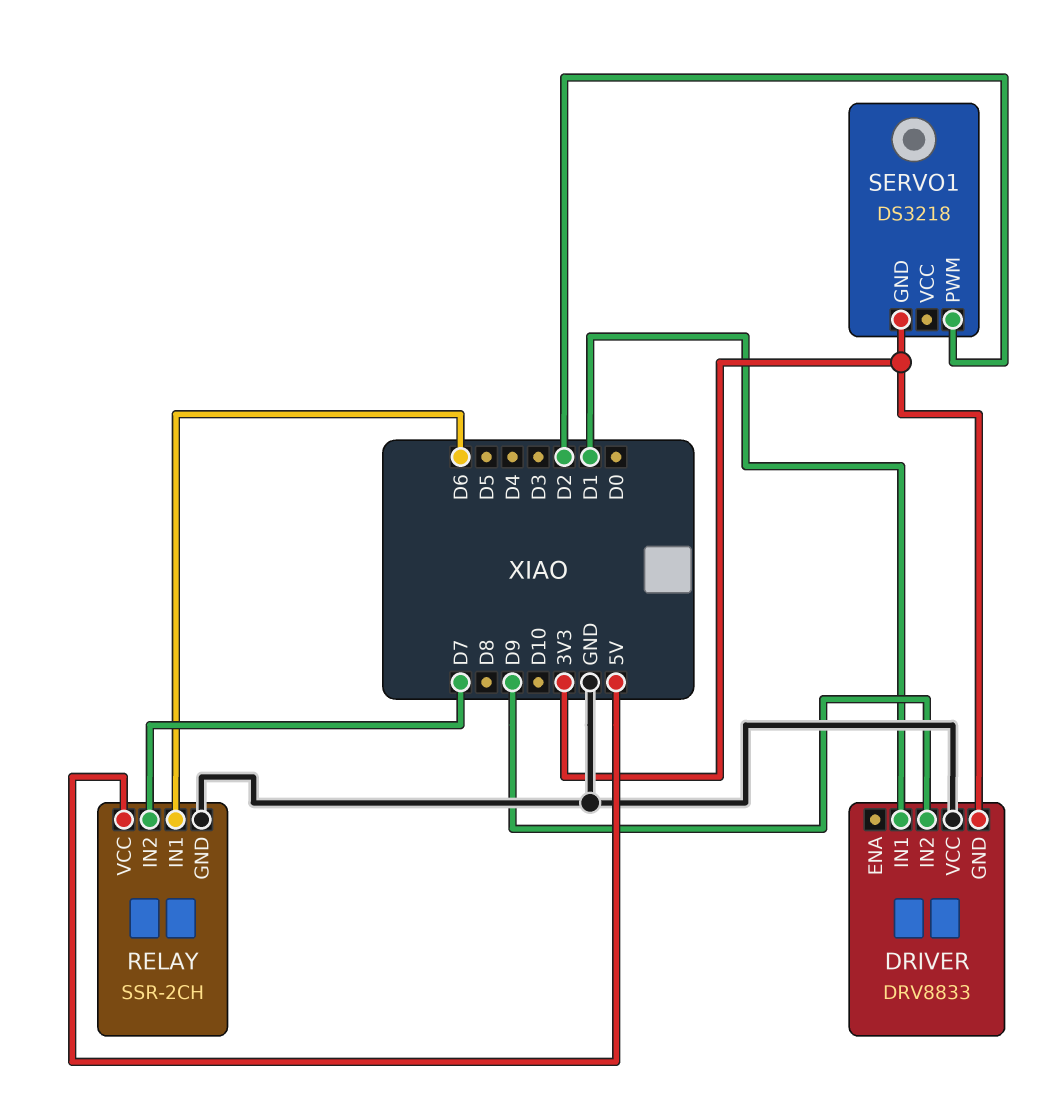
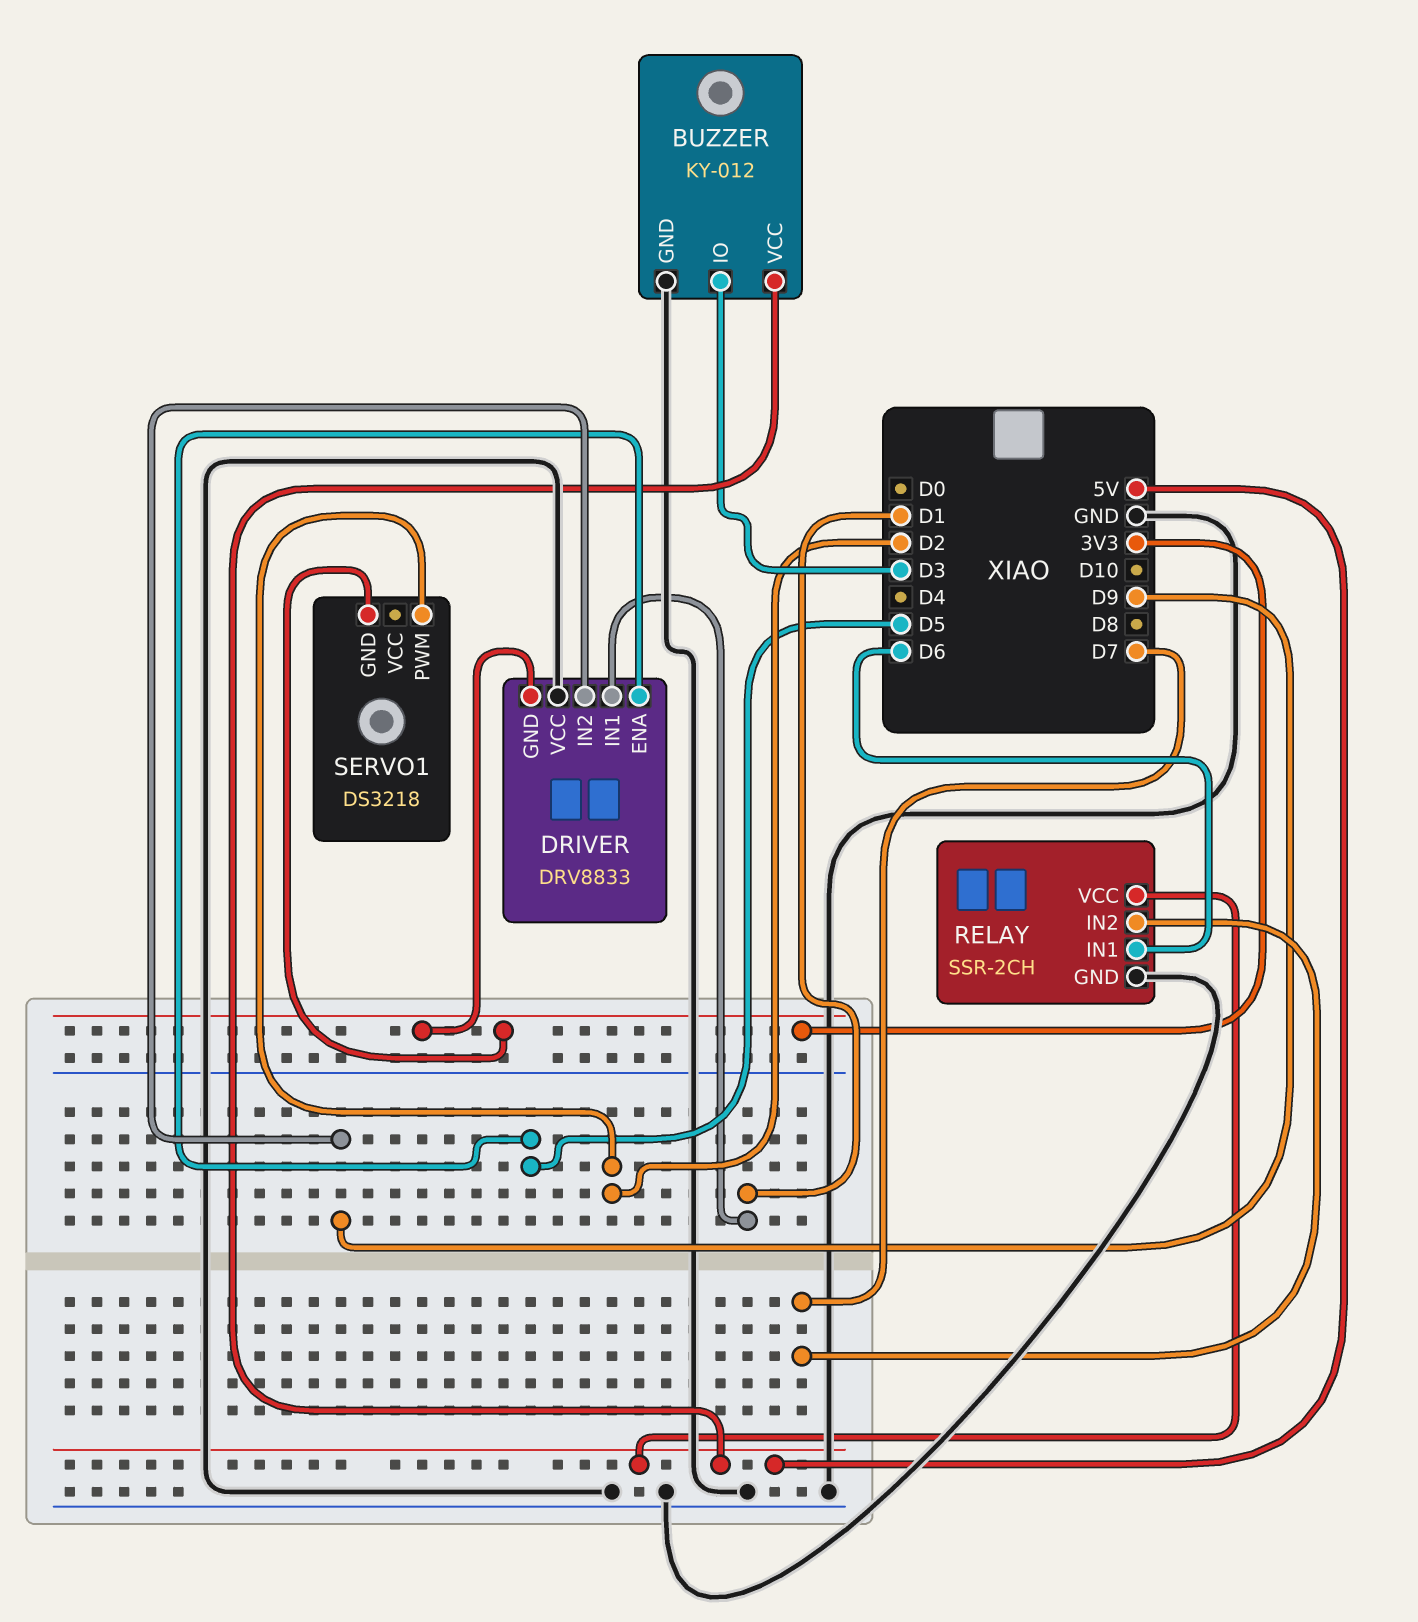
BUZZER: none -> KY-012
BUZZER pin GND: none -> GND
BUZZER pin IO: none -> D3
BUZZER pin VCC: none -> 5V
DRIVER pin ENA: none -> D5

